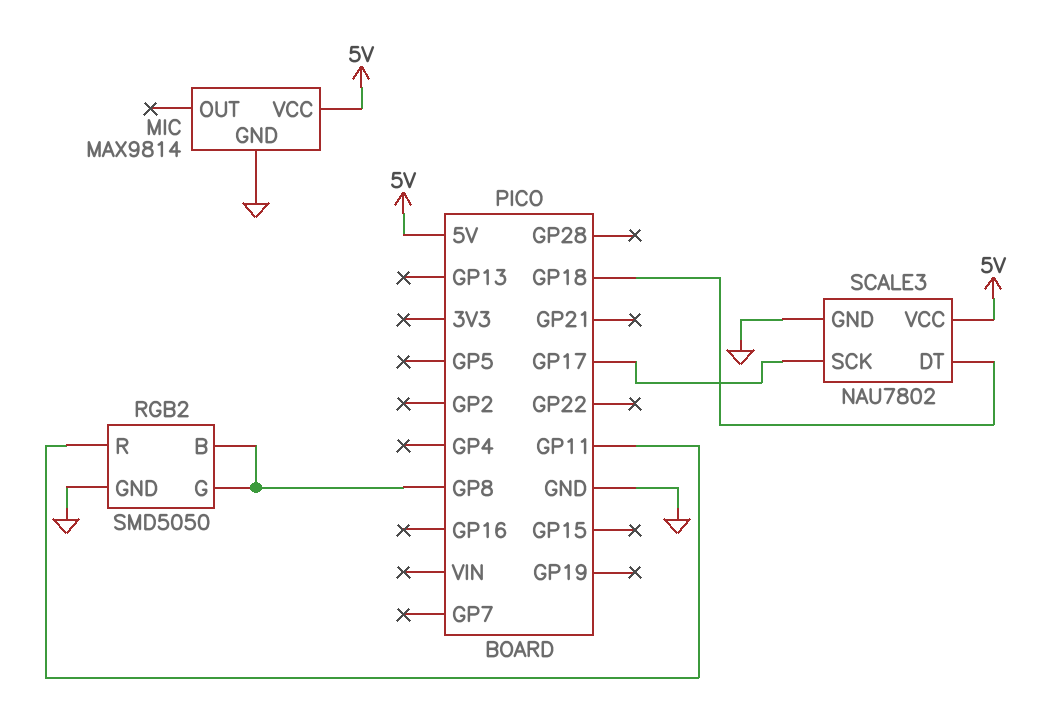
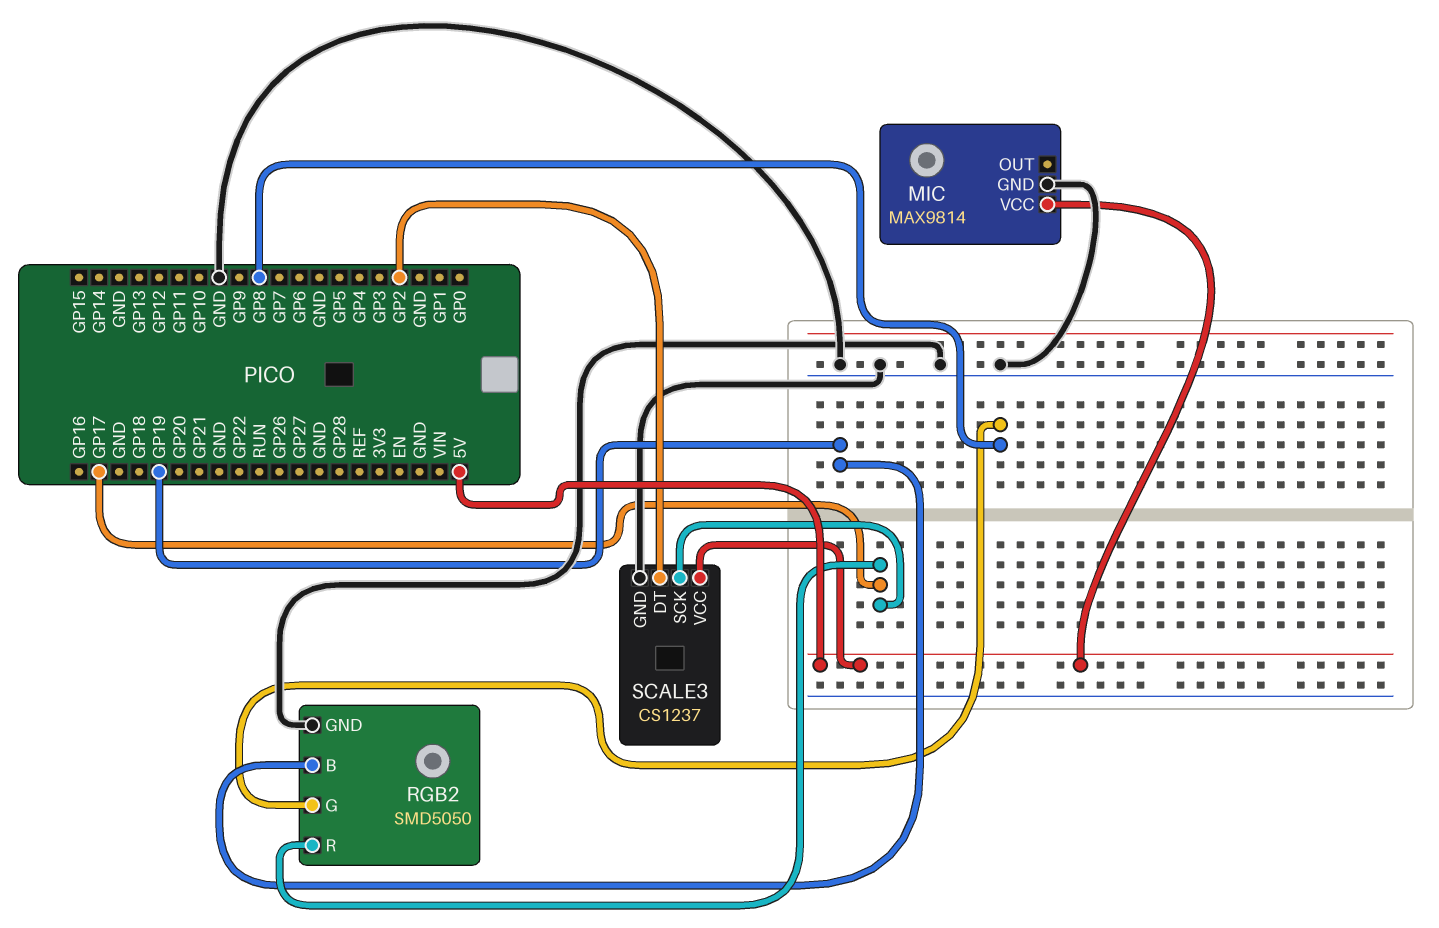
RGB2 pin B: GP8 -> GP19
RGB2 pin R: GP11 -> GP17
SCALE3: NAU7802 -> CS1237
SCALE3 pin DT: GP18 -> GP2

